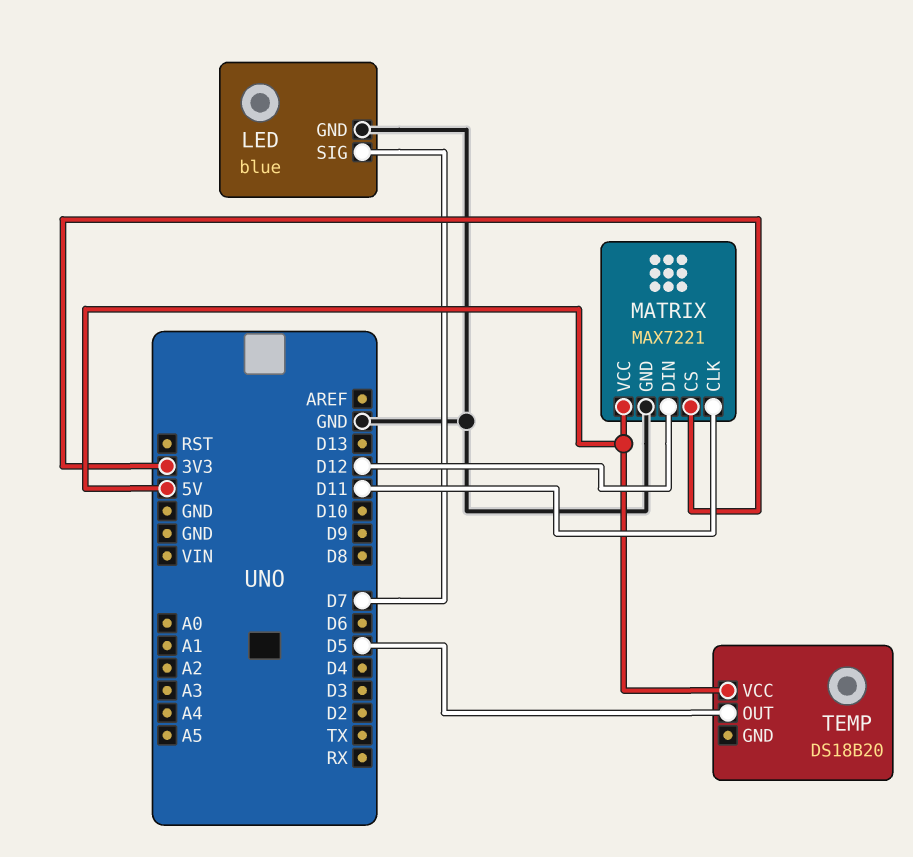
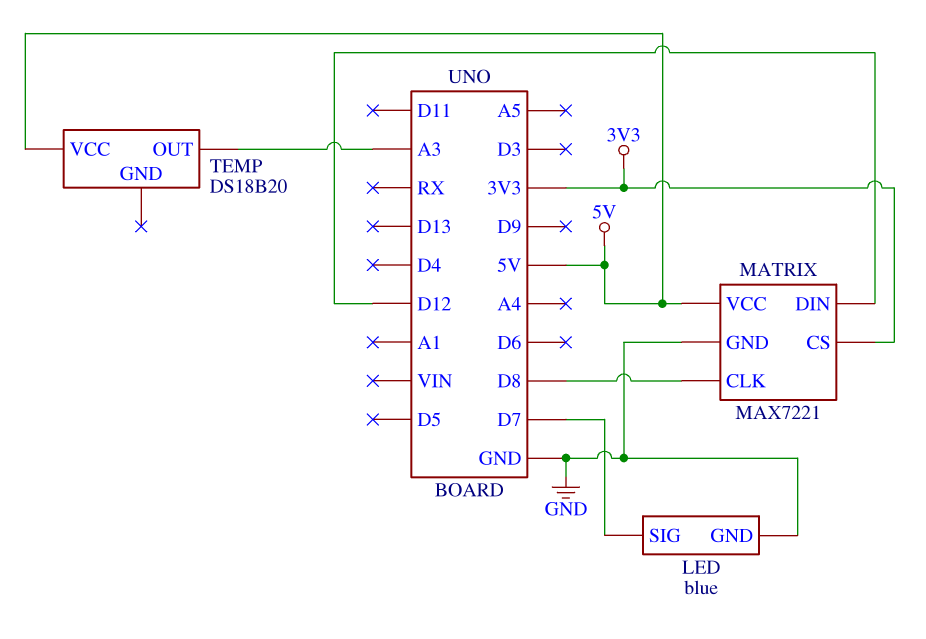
MATRIX pin CLK: D11 -> D8
TEMP pin OUT: D5 -> A3

